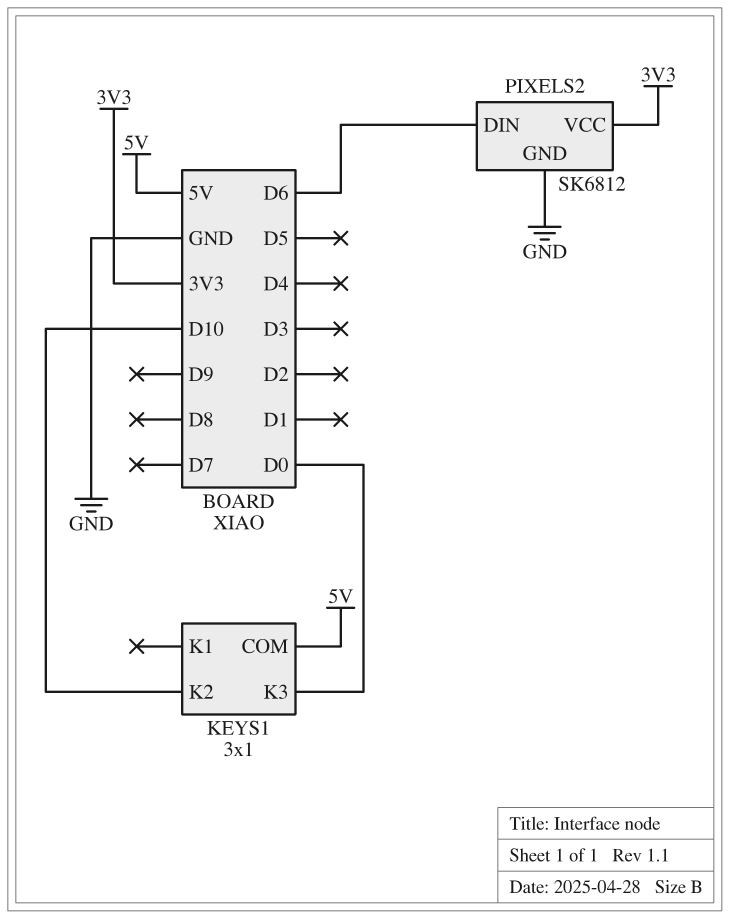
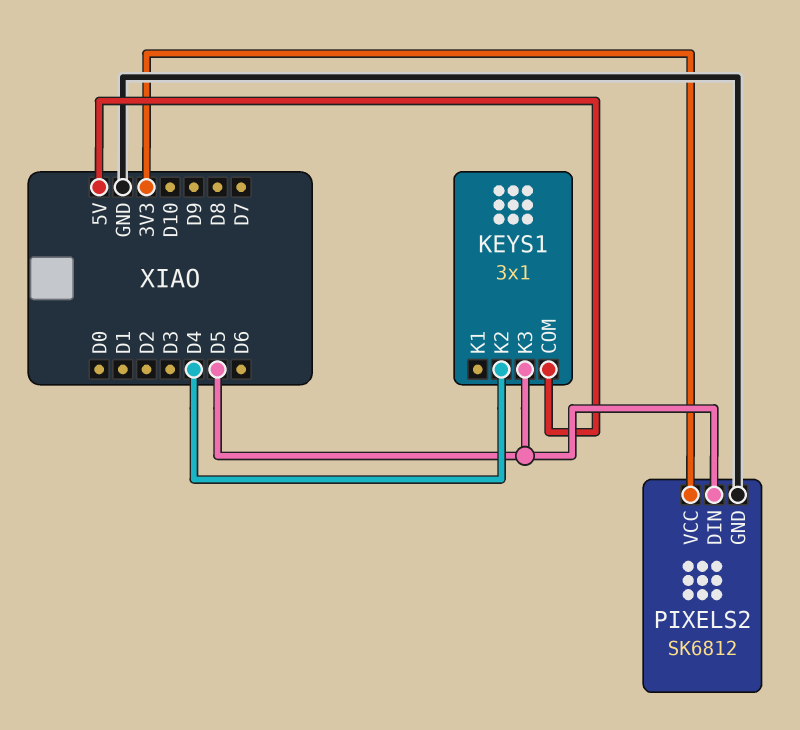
KEYS1 pin K2: D10 -> D4
KEYS1 pin K3: D0 -> D5
PIXELS2 pin DIN: D6 -> D5

